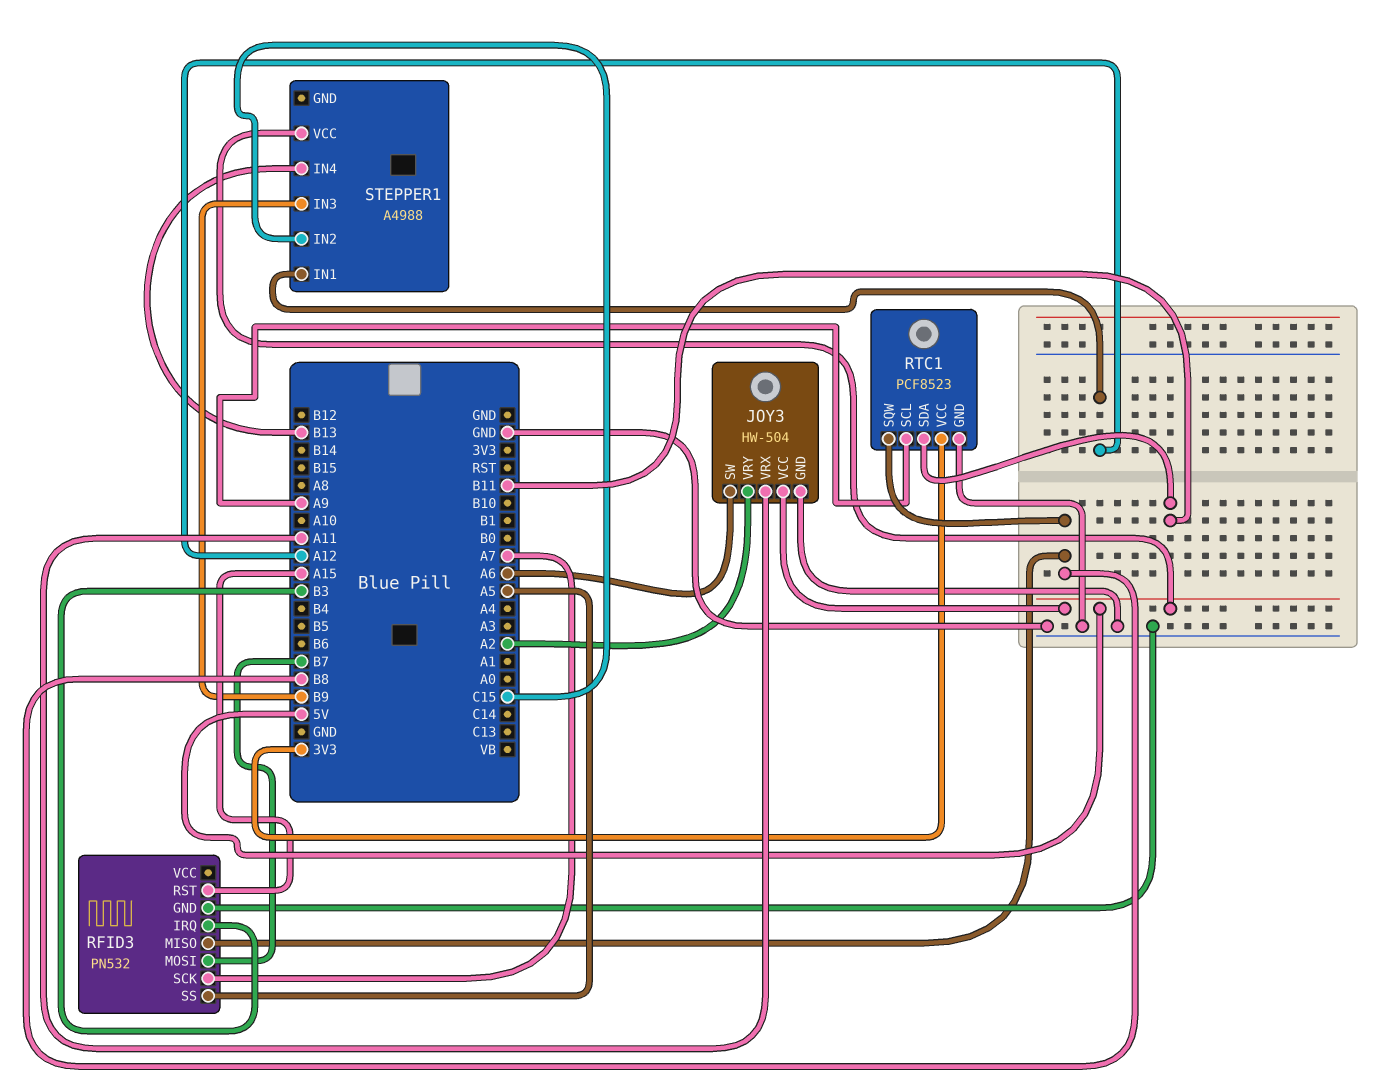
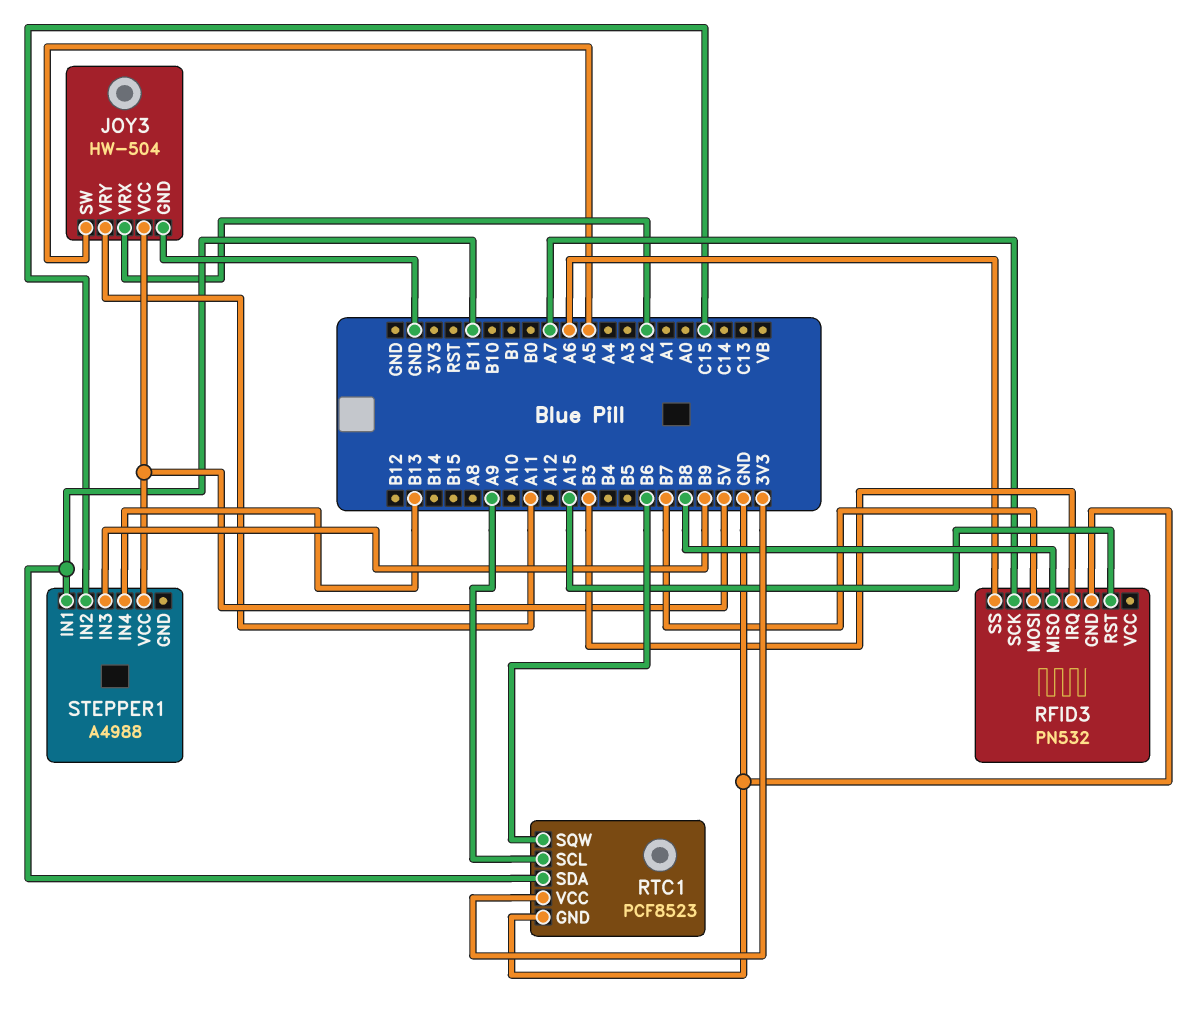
JOY3 pin SW: A6 -> A5
JOY3 pin VRX: A11 -> A2
JOY3 pin VRY: A2 -> A11
RFID3 pin SS: A5 -> A6
RTC1 pin SQW: B8 -> B6
STEPPER1 pin IN1: A12 -> B11

